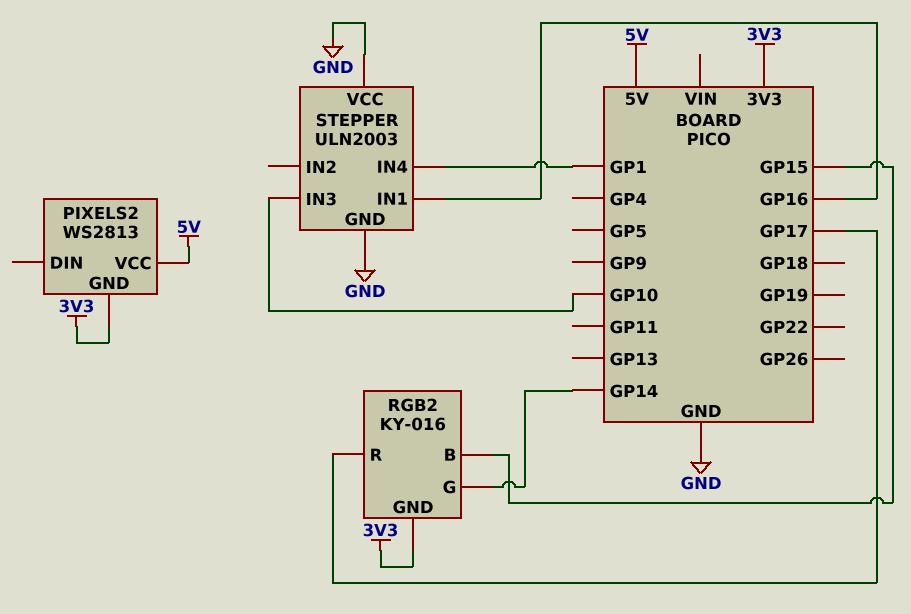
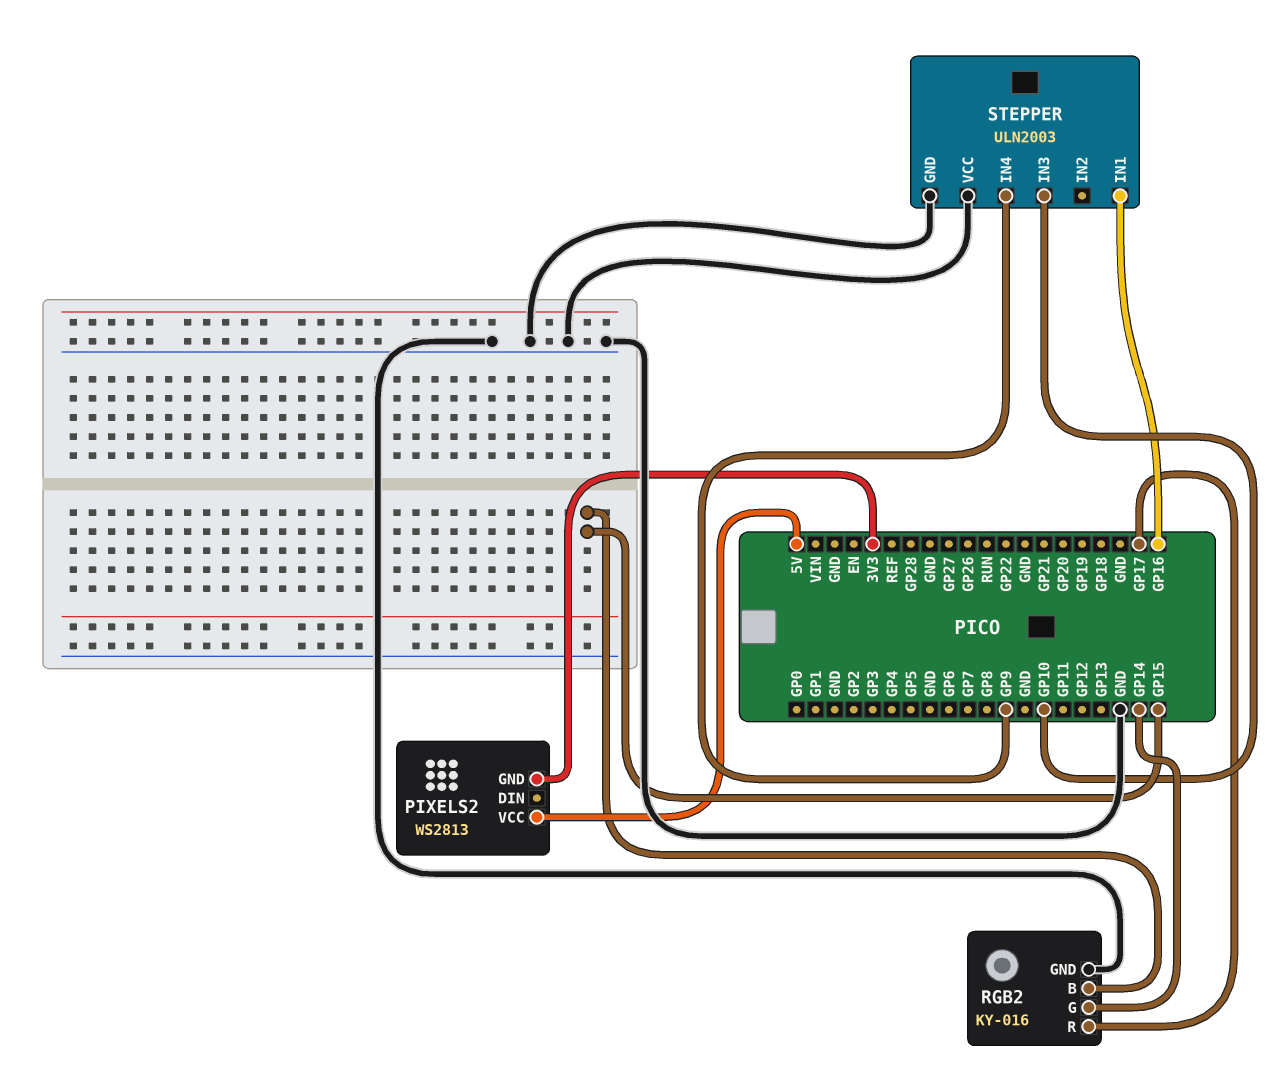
RGB2 pin GND: 3V3 -> GND
STEPPER pin IN4: GP1 -> GP9

